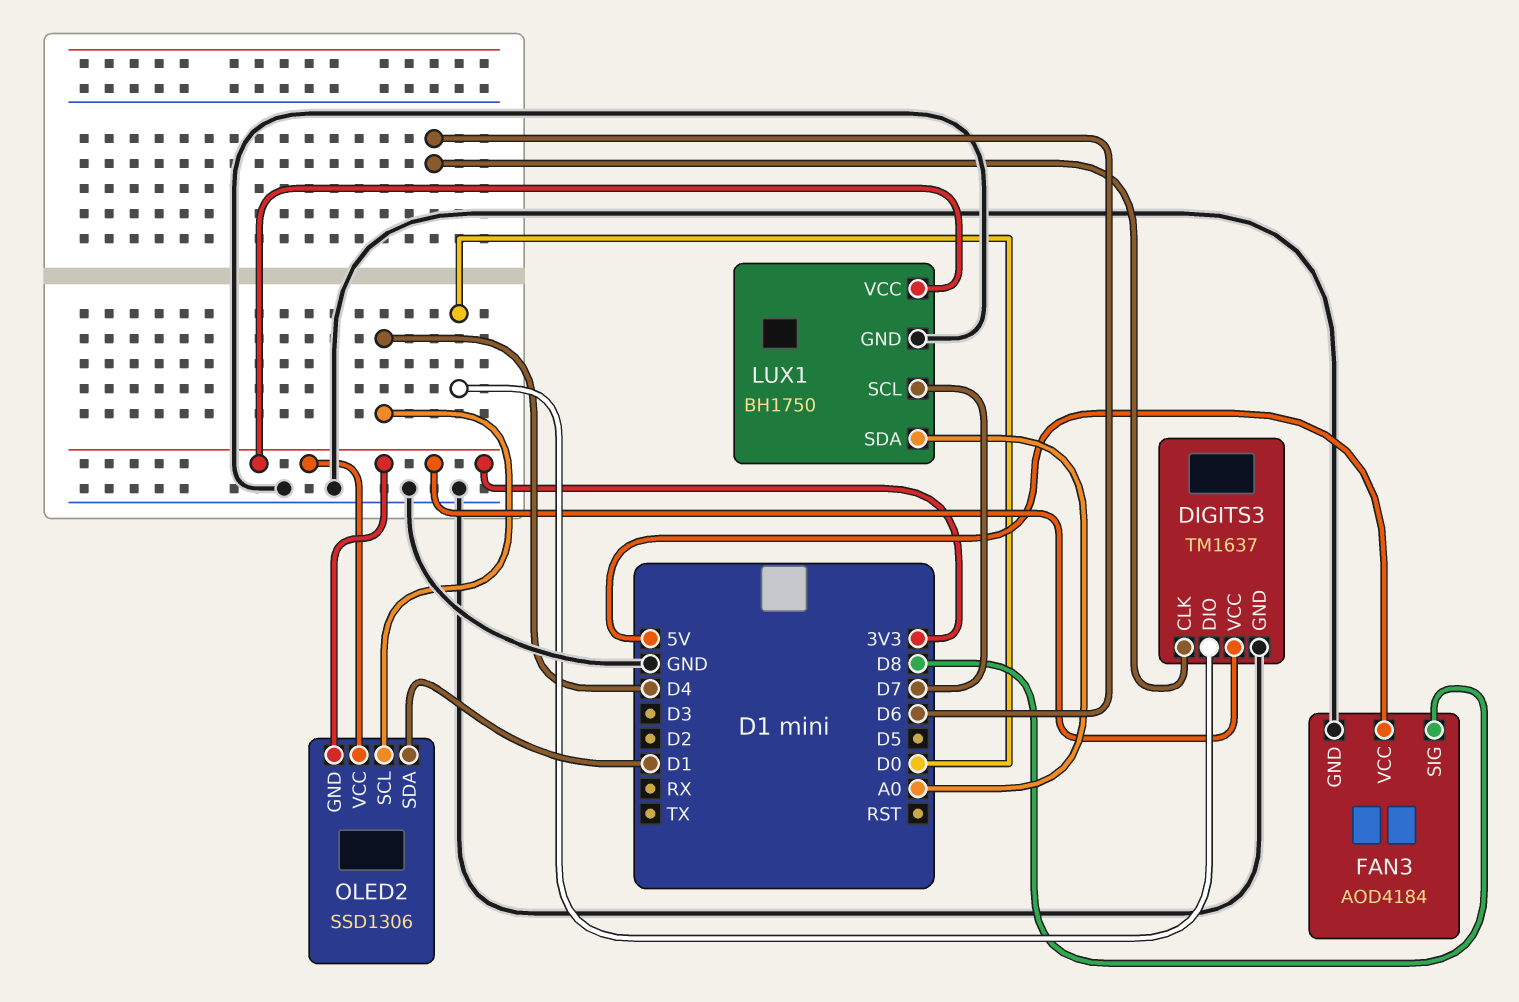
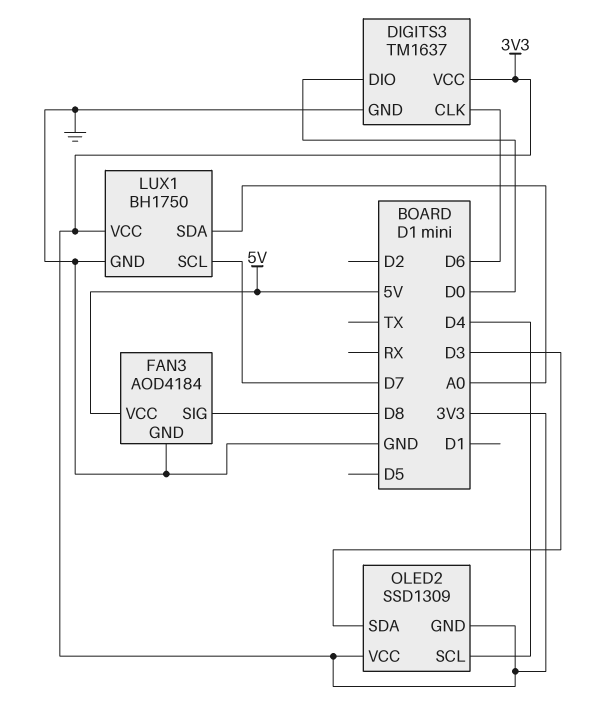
OLED2: SSD1306 -> SSD1309
OLED2 pin SDA: D1 -> D3

